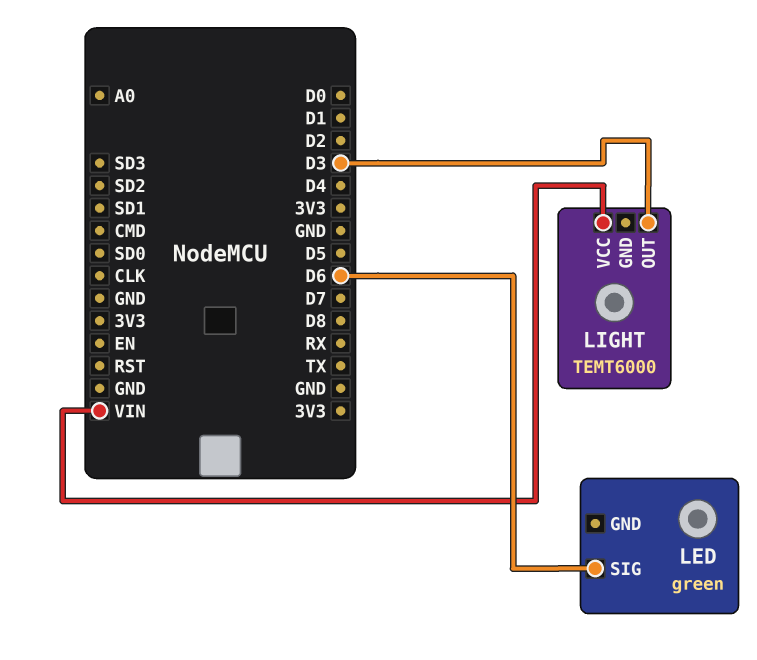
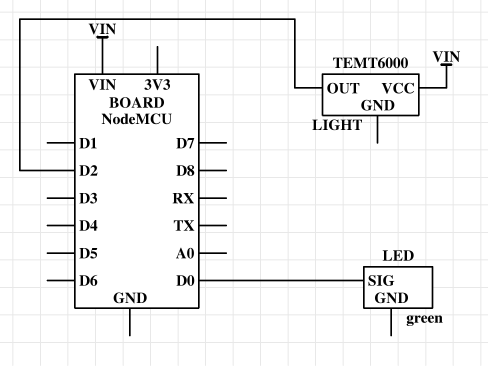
LED pin SIG: D6 -> D0
LIGHT pin OUT: D3 -> D2

